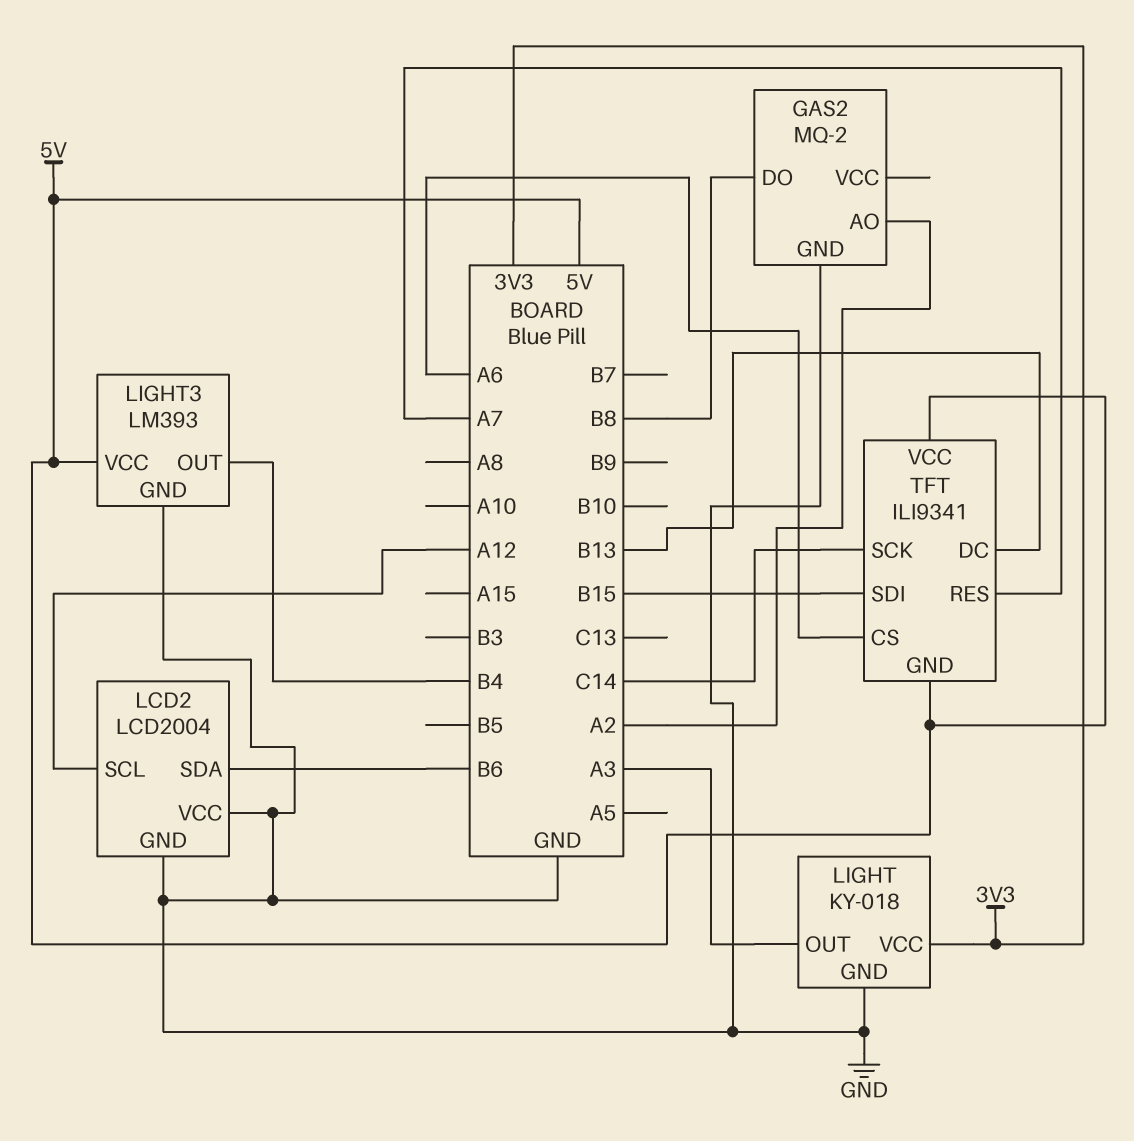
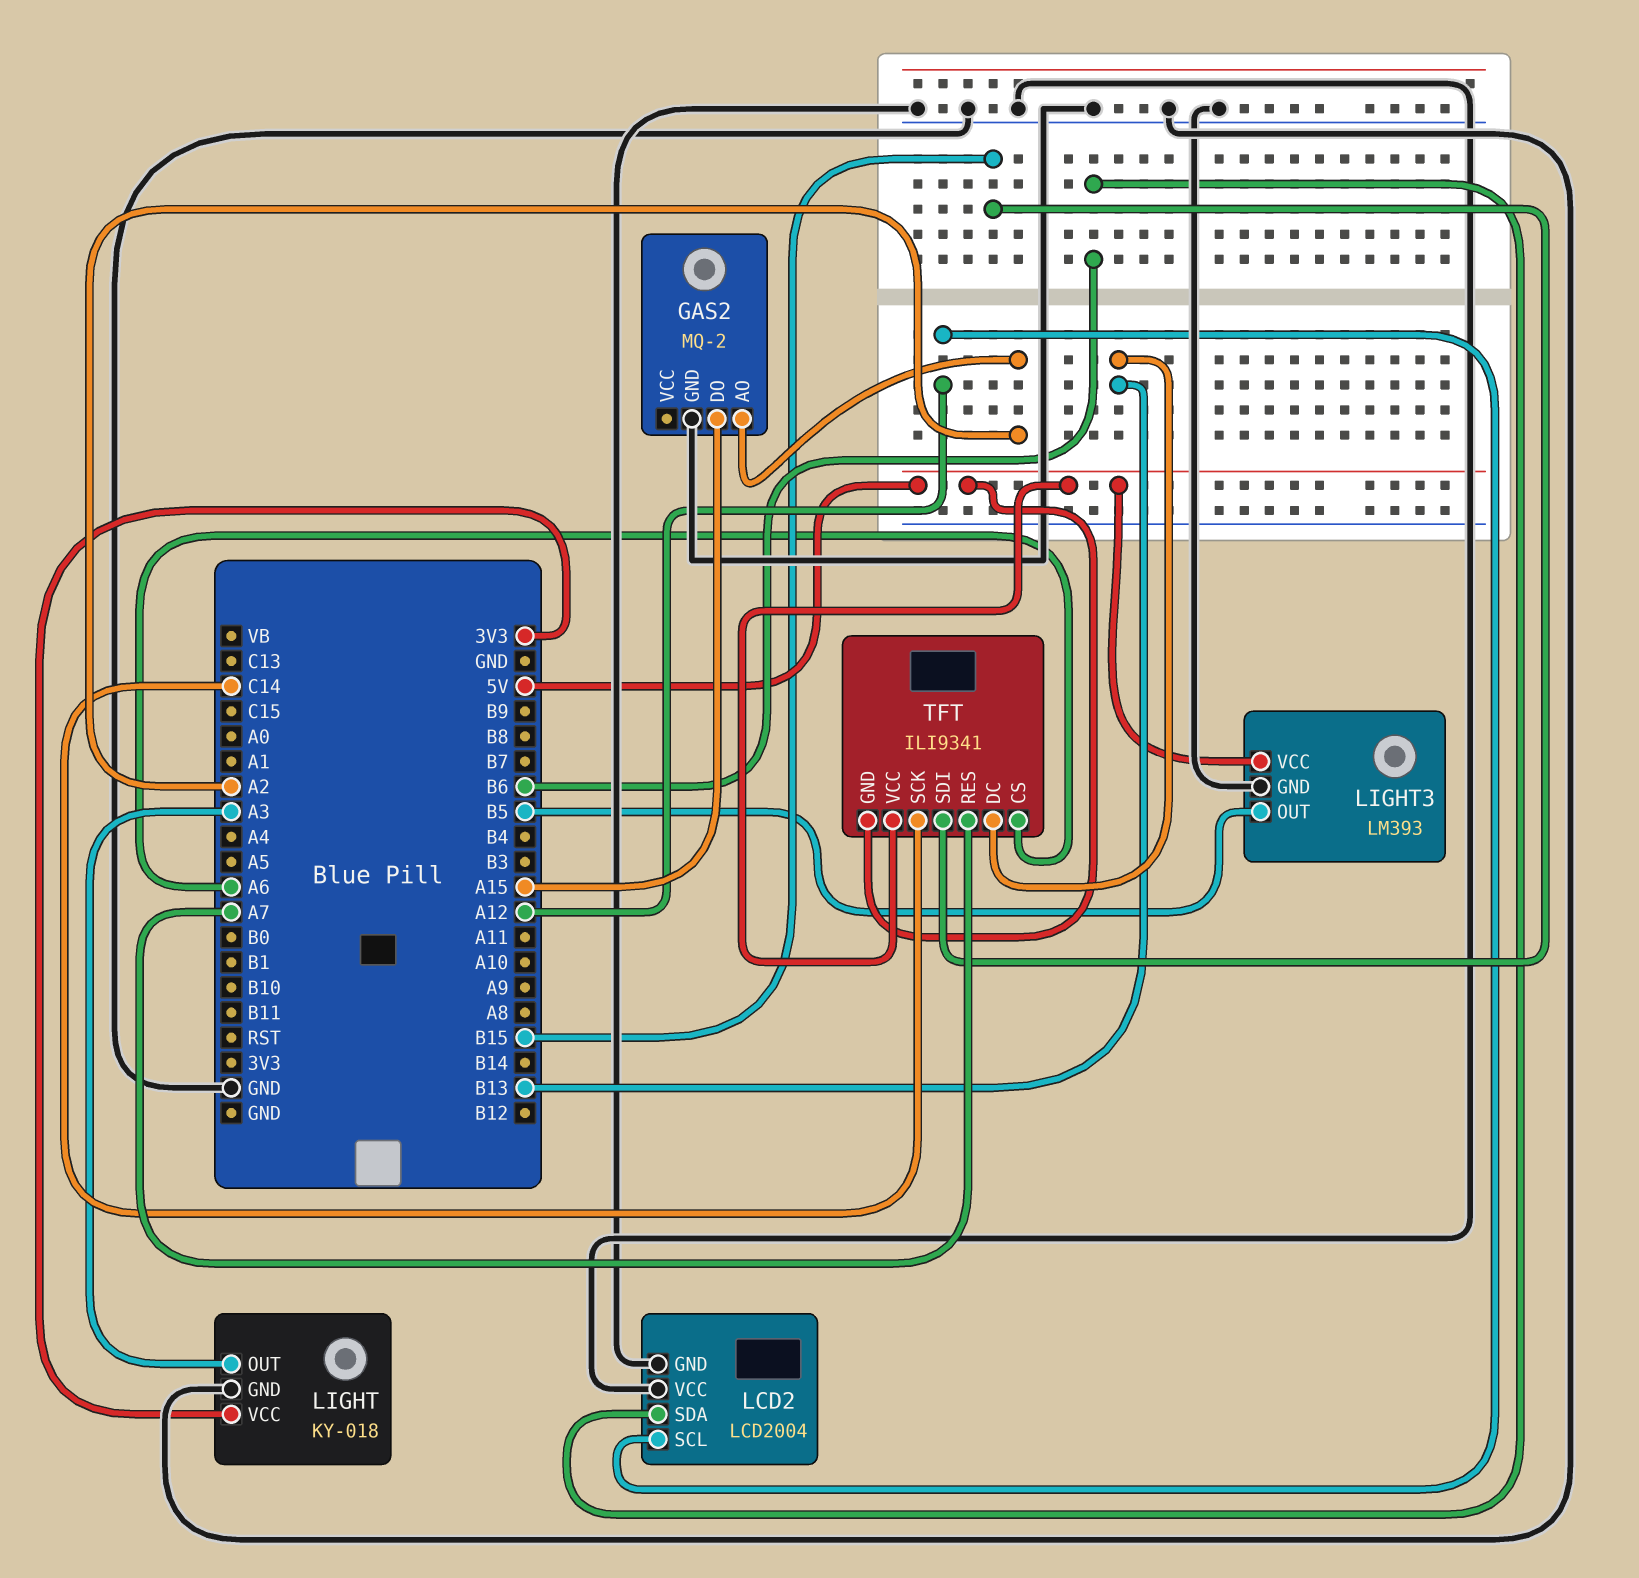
GAS2 pin DO: B8 -> A15
LIGHT3 pin OUT: B4 -> B5

